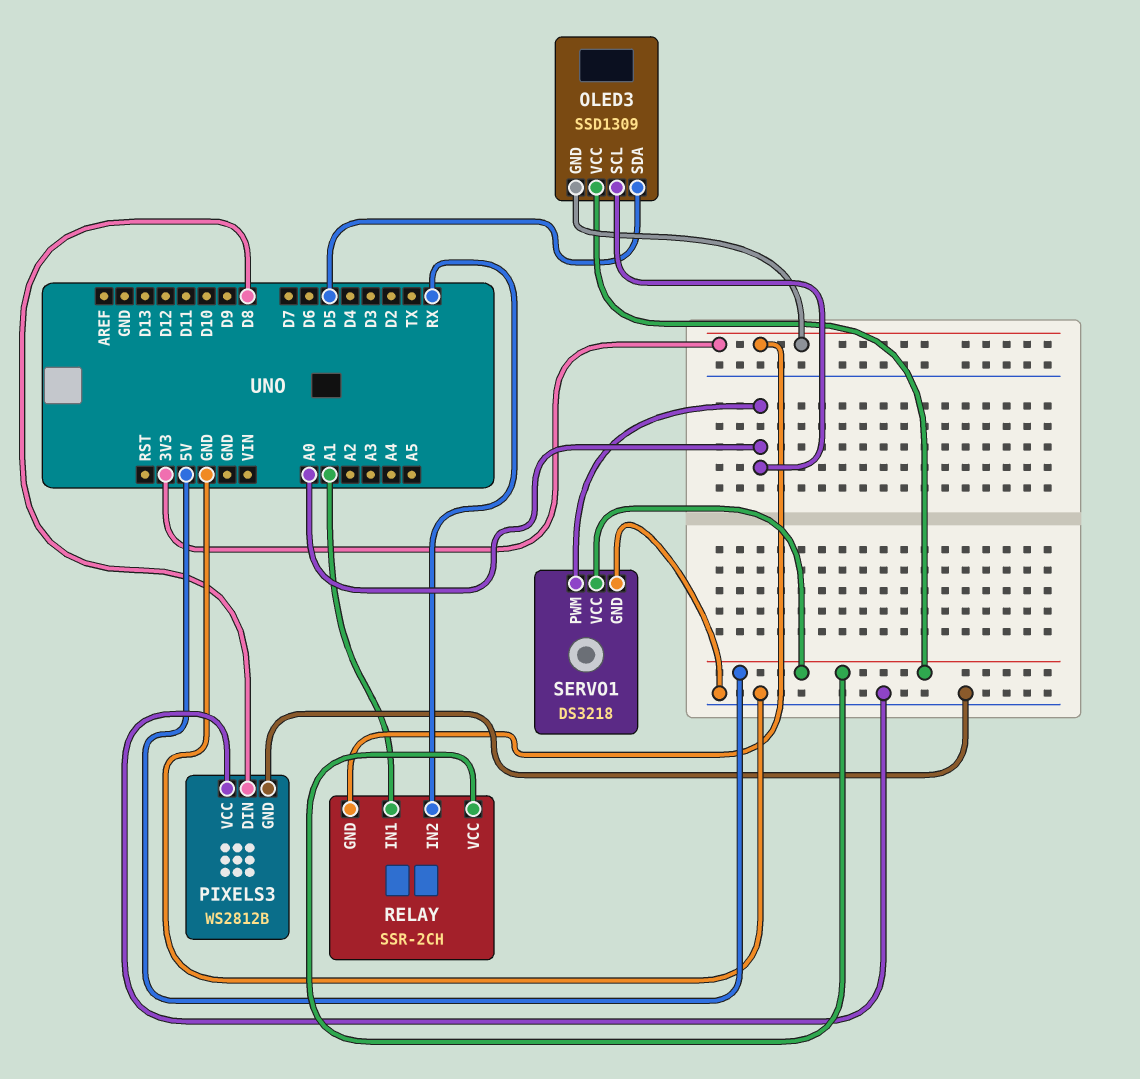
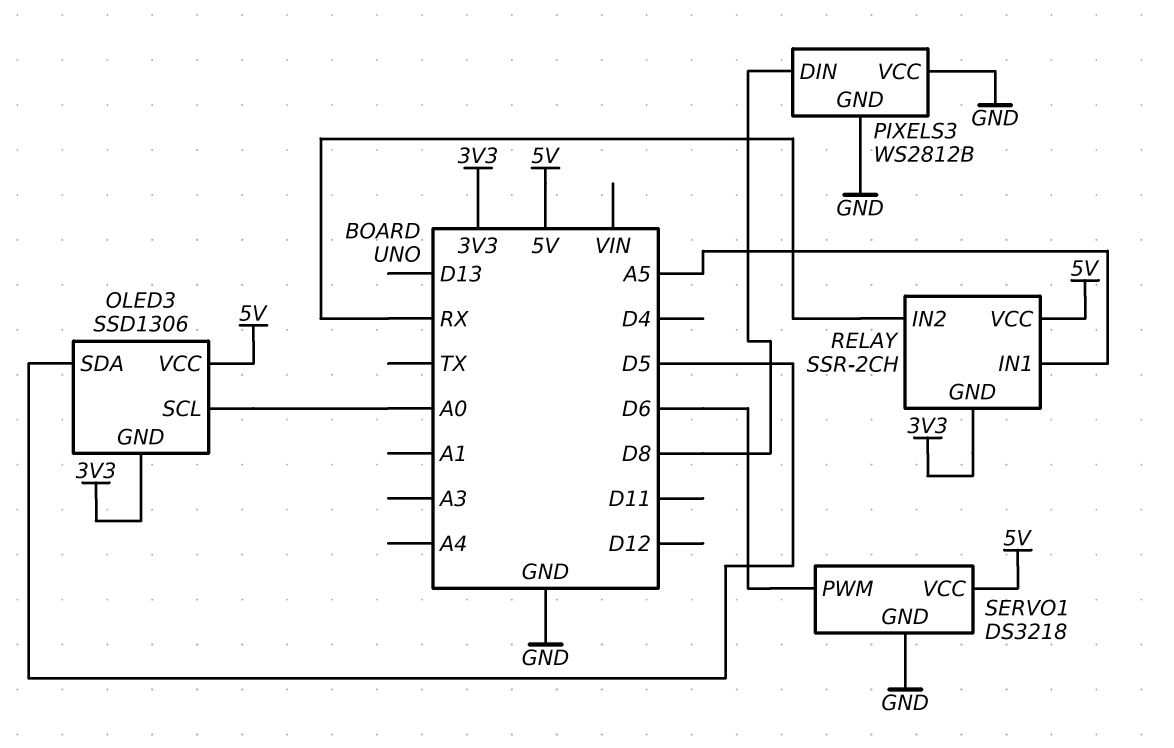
OLED3: SSD1309 -> SSD1306
RELAY pin IN1: A1 -> A5
SERVO1 pin PWM: A0 -> D6

